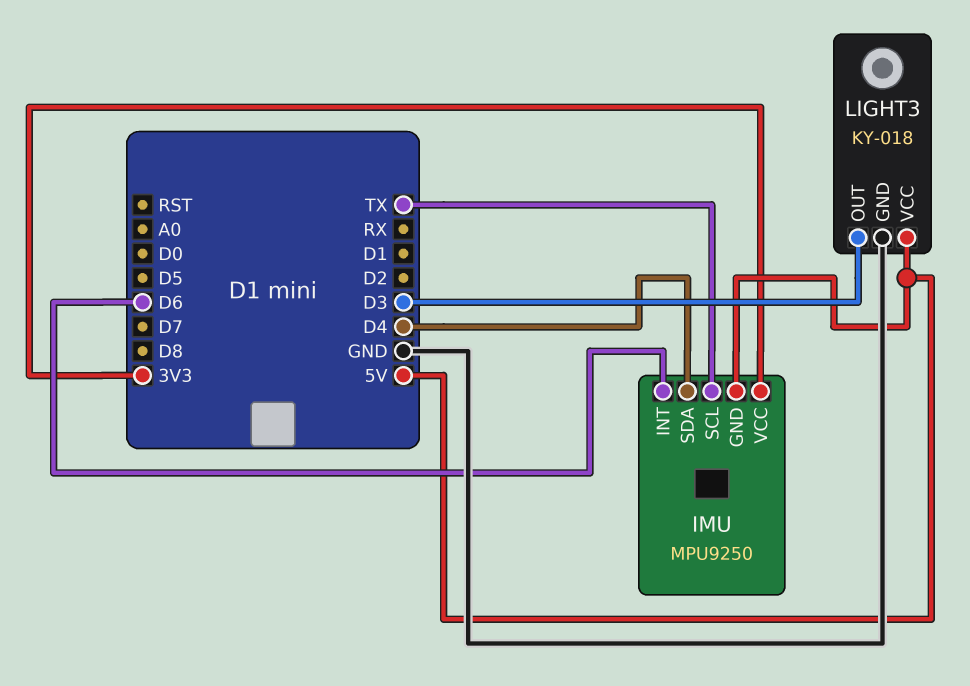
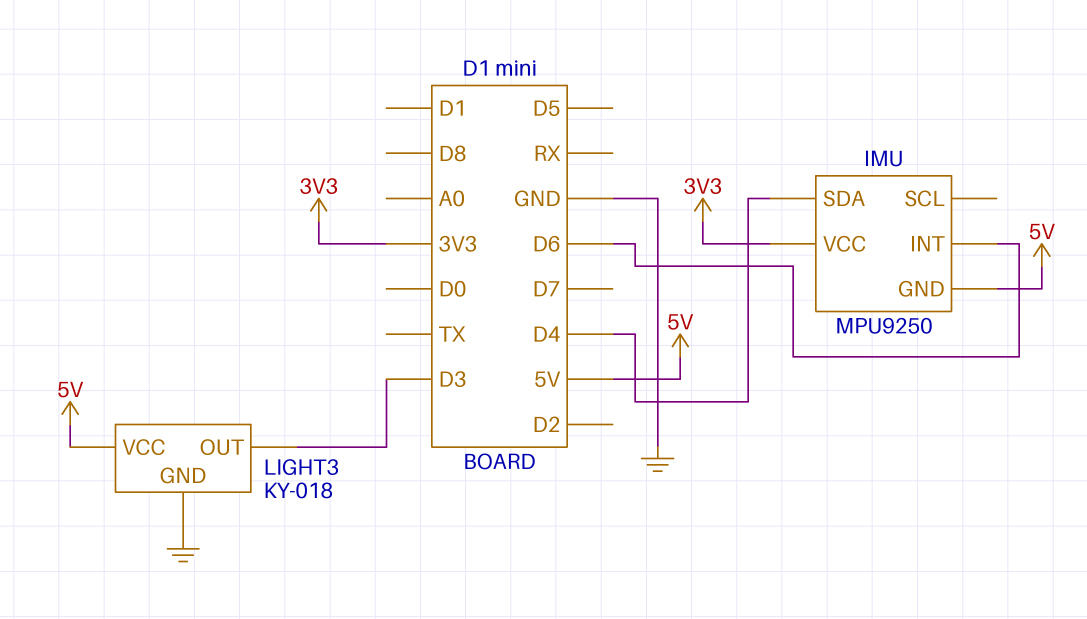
IMU pin SCL: TX -> none

